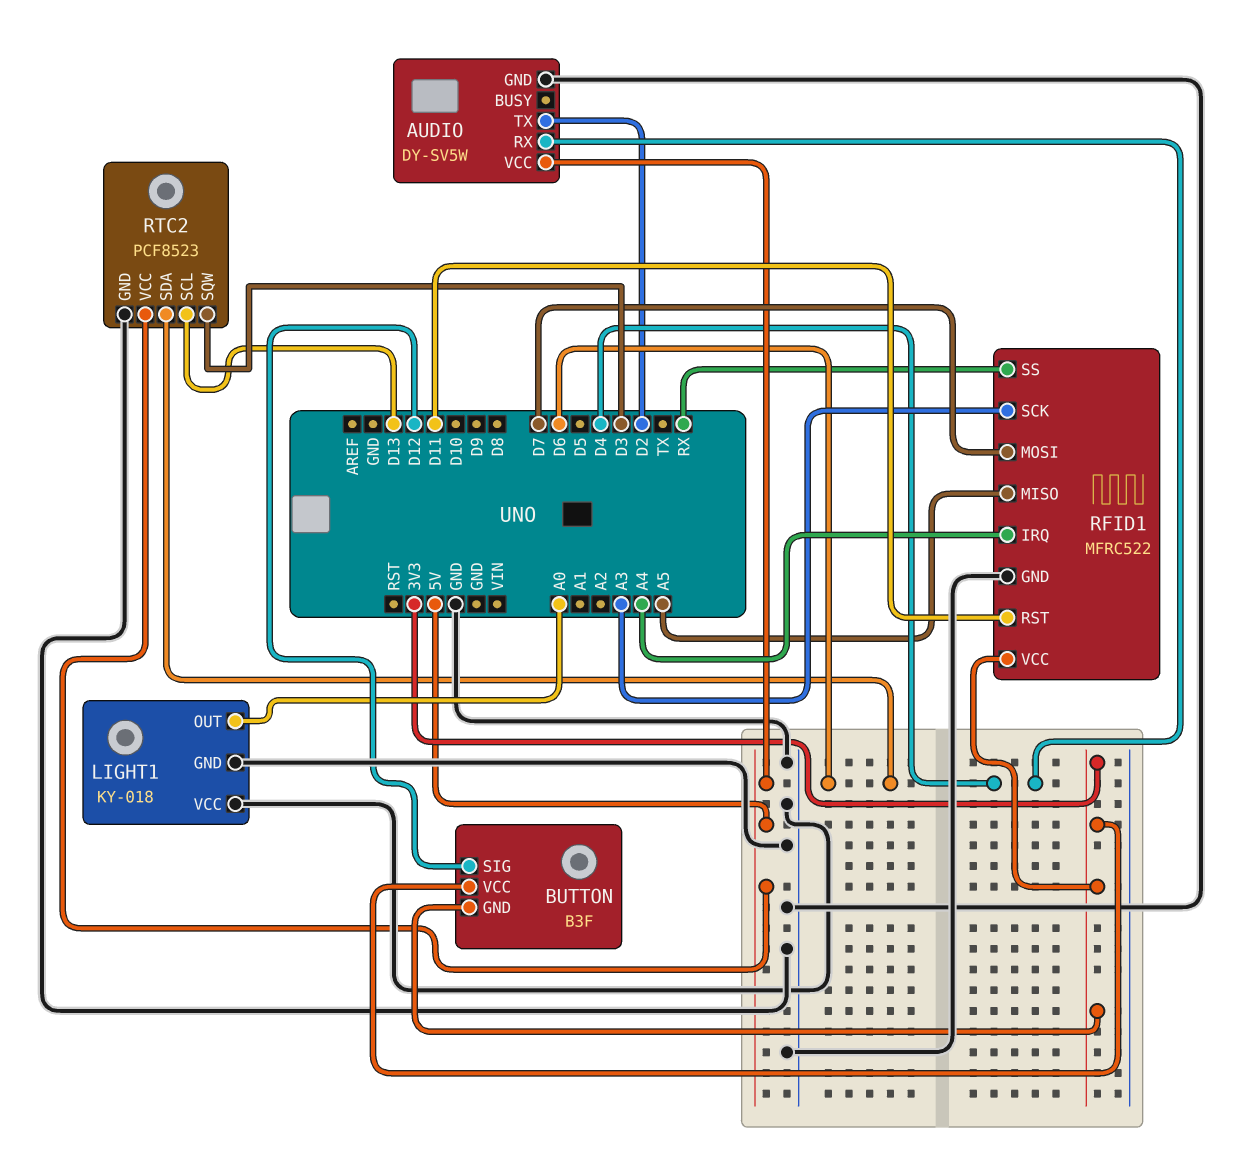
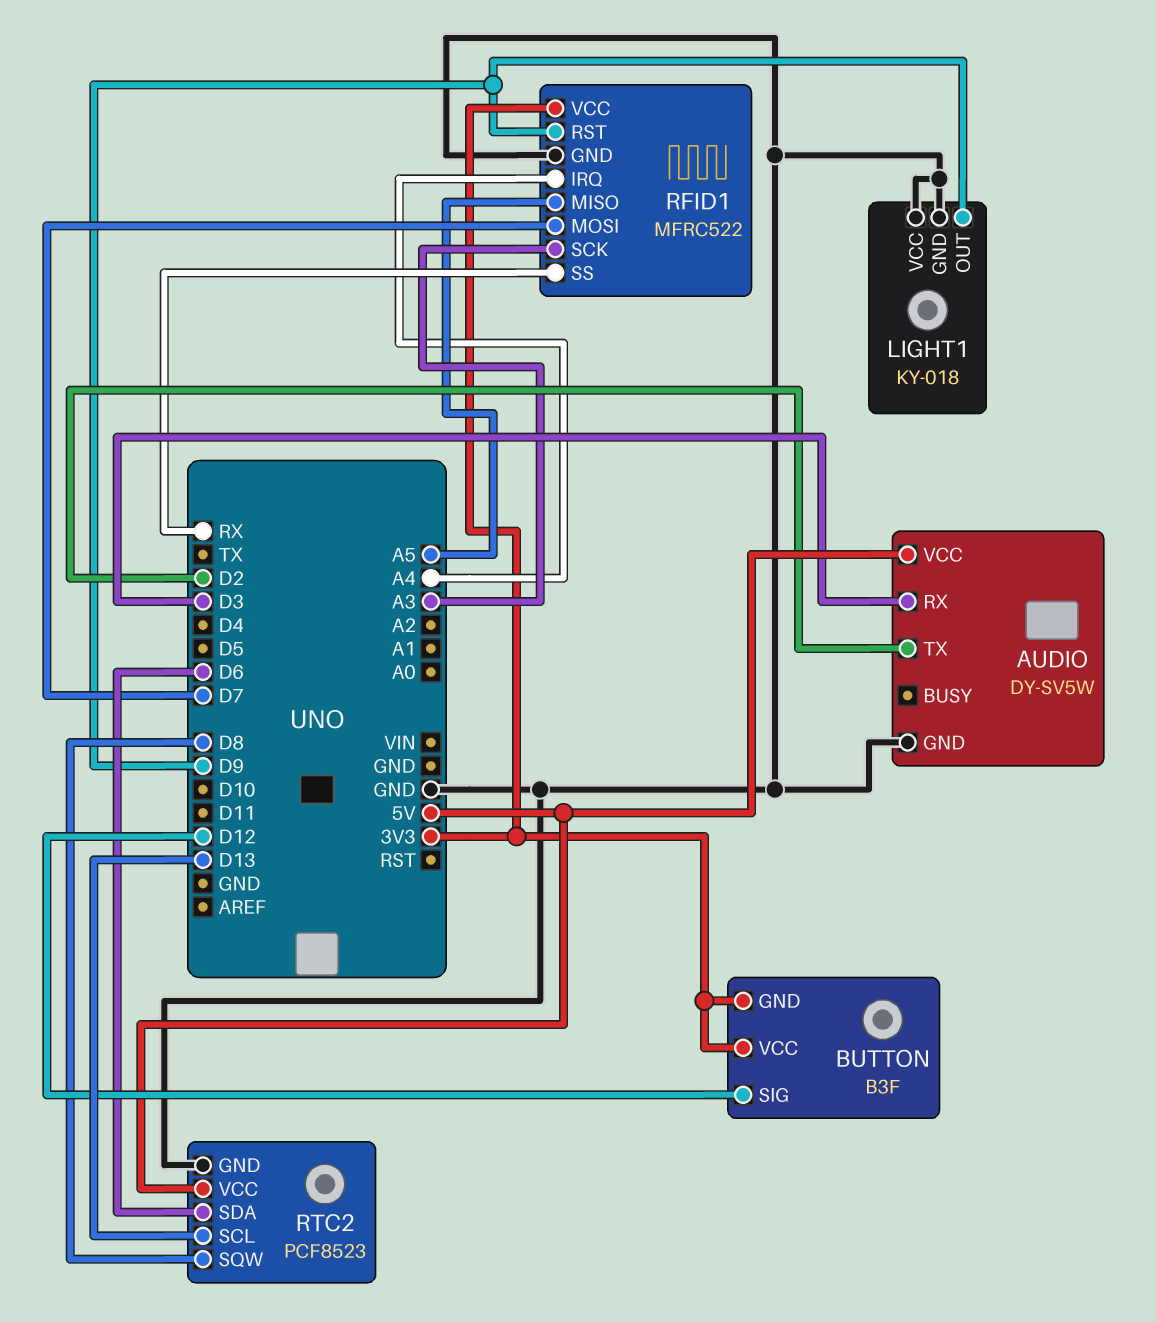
AUDIO pin RX: D4 -> D3
LIGHT1 pin OUT: A0 -> D9
RFID1 pin RST: D11 -> D9
RTC2 pin SQW: D3 -> D8

